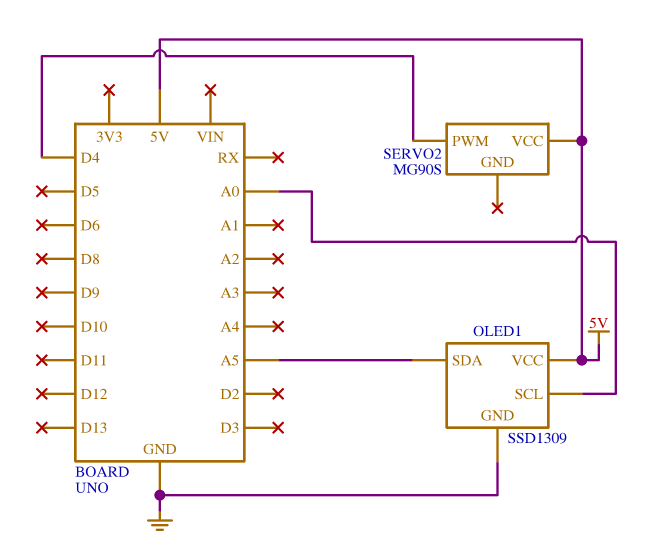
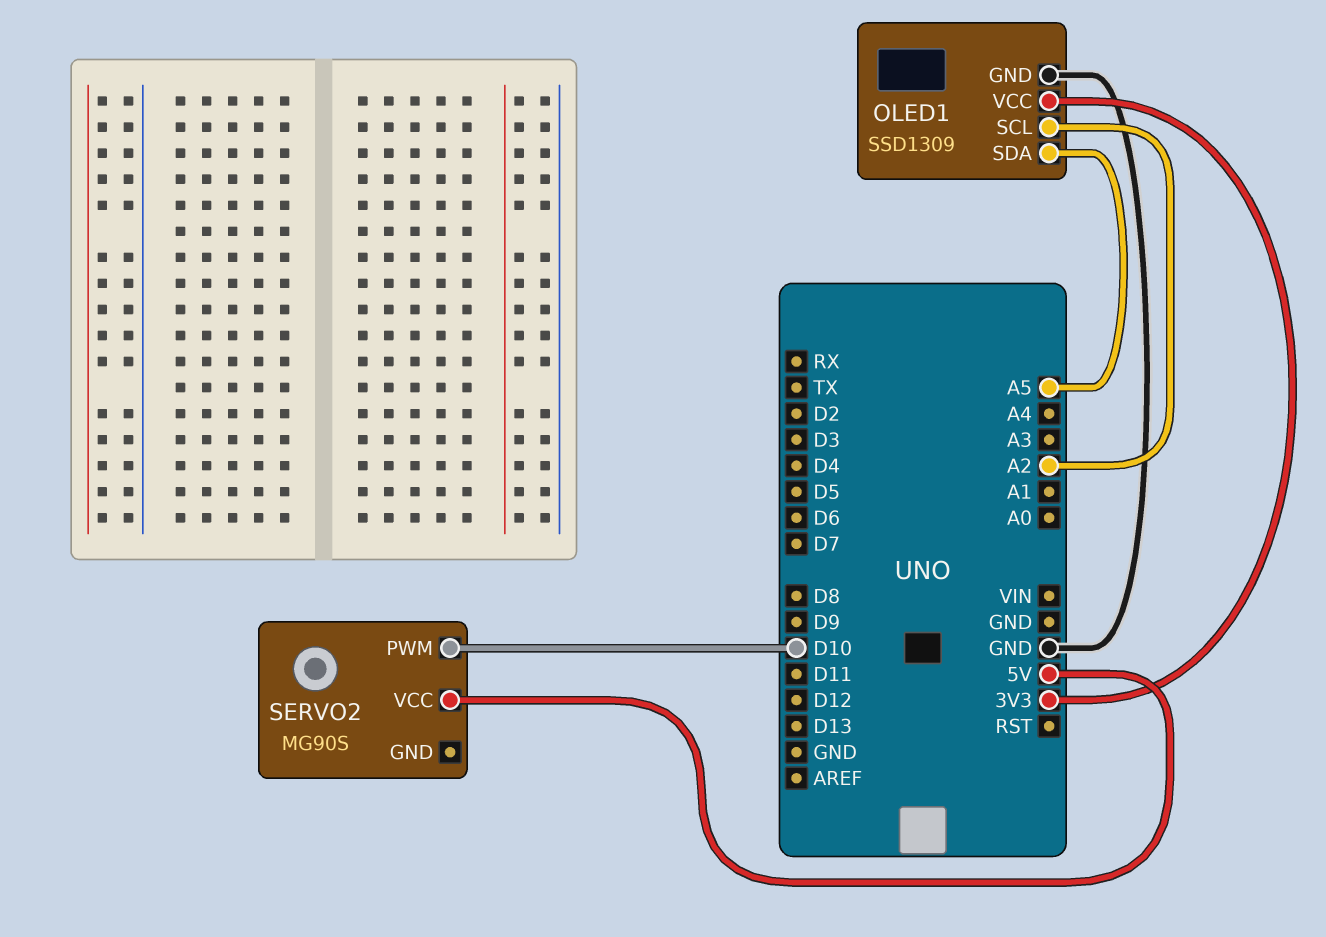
OLED1 pin SCL: A0 -> A2
OLED1 pin VCC: 5V -> 3V3
SERVO2 pin PWM: D4 -> D10

